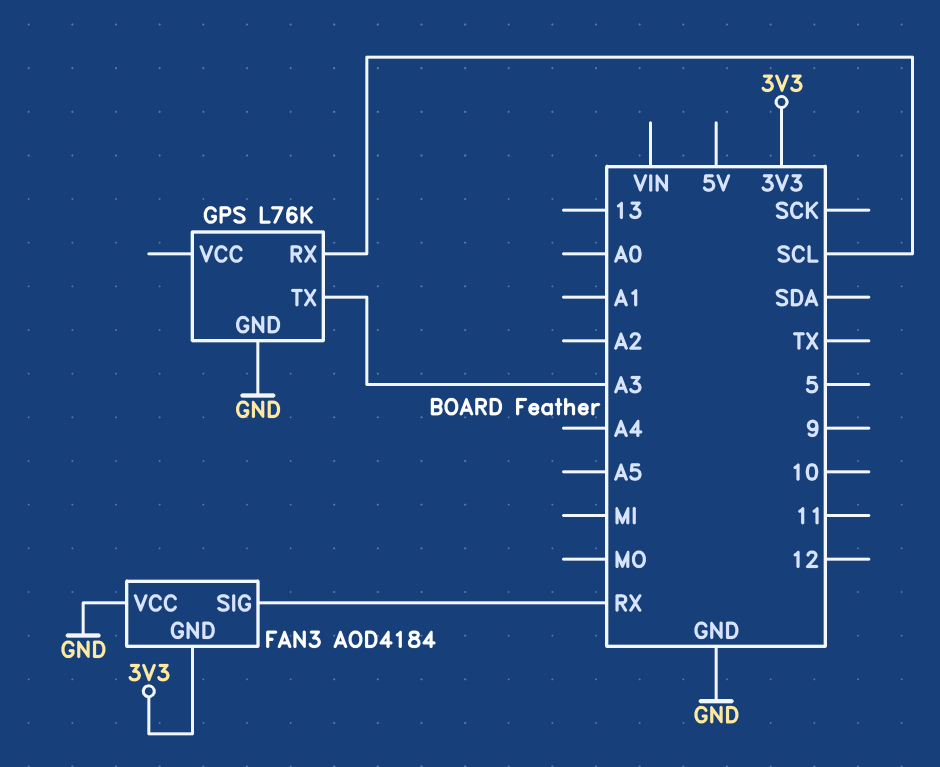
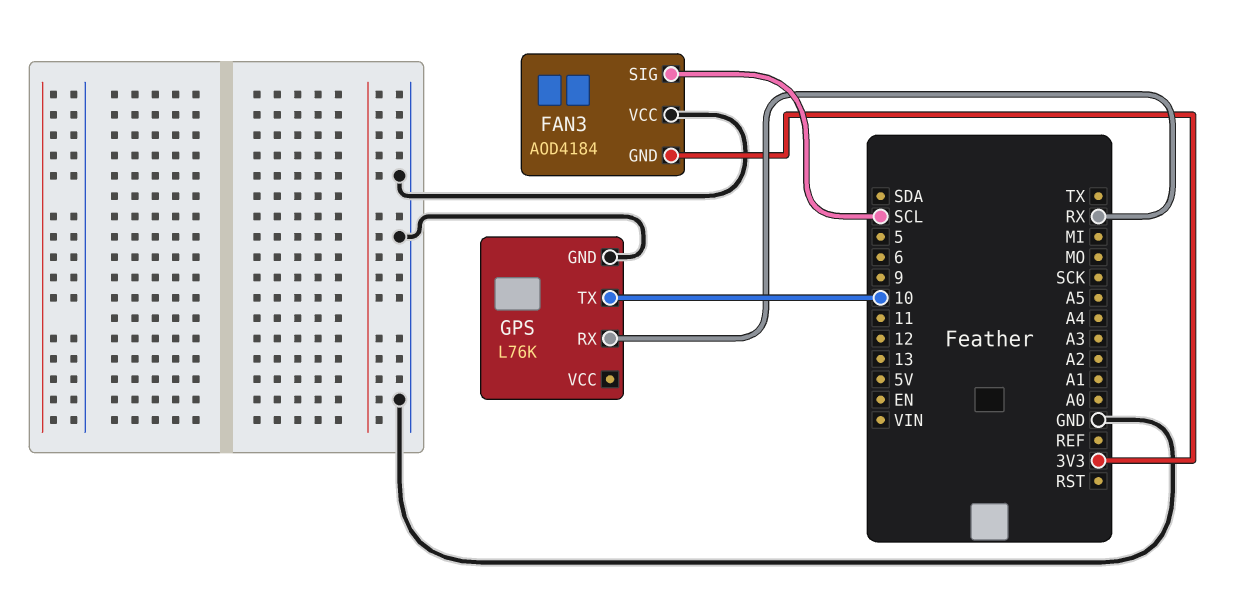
FAN3 pin SIG: RX -> SCL
GPS pin RX: SCL -> RX
GPS pin TX: A3 -> 10

